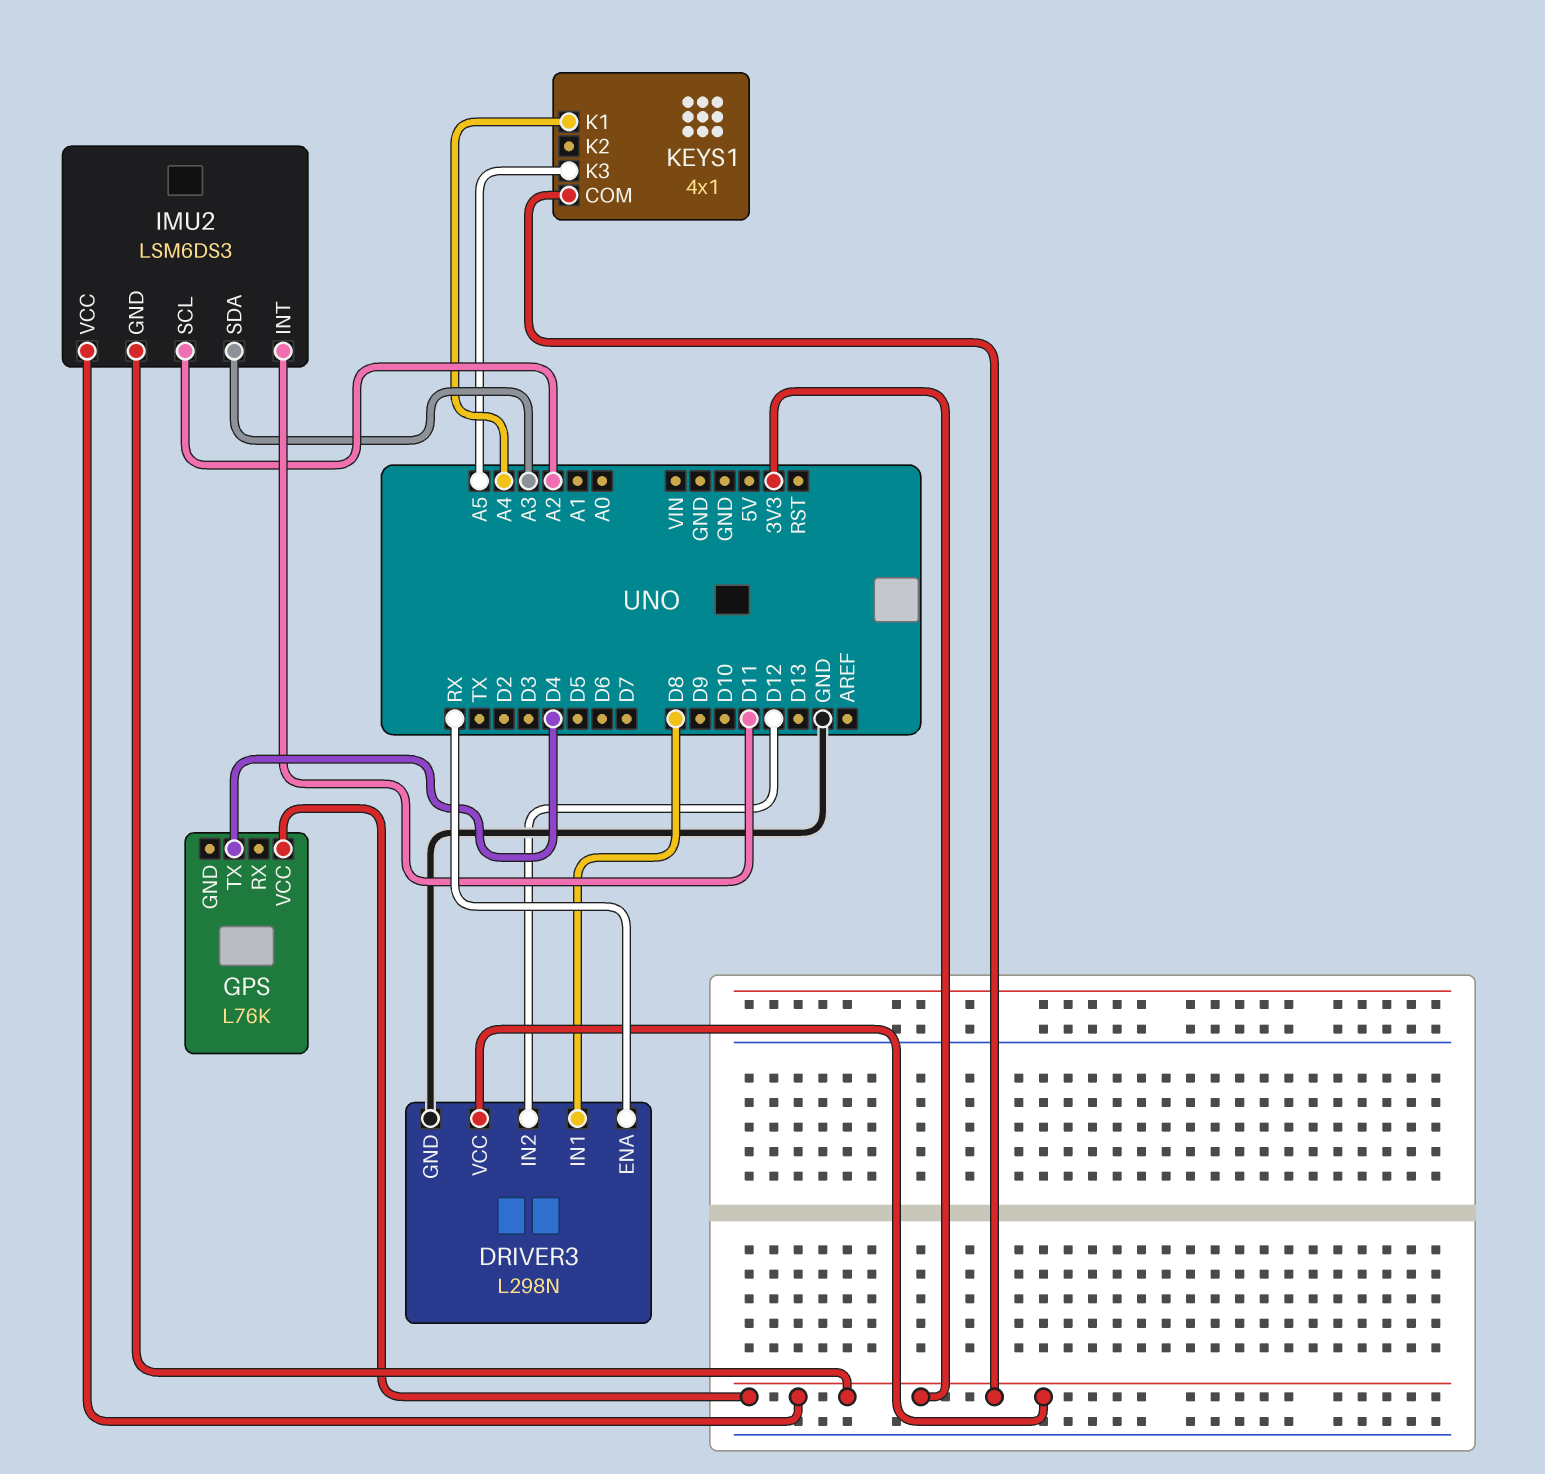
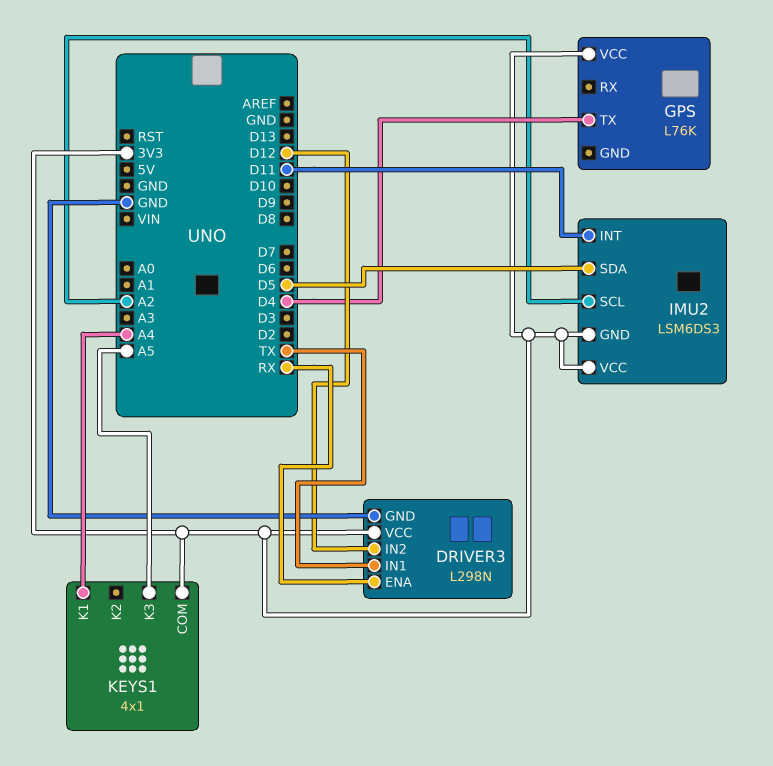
DRIVER3 pin IN1: D8 -> TX
IMU2 pin SDA: A3 -> D5

